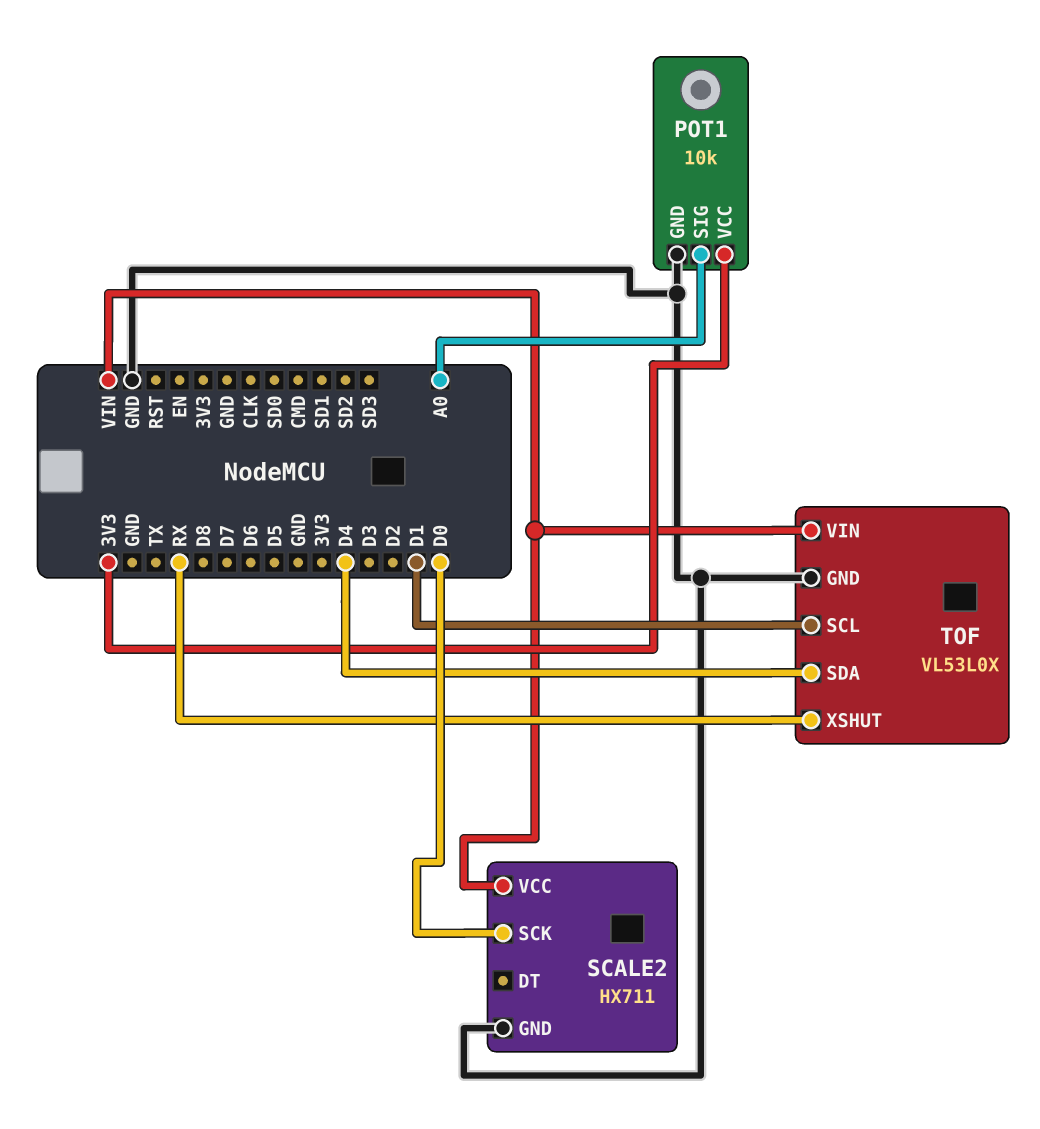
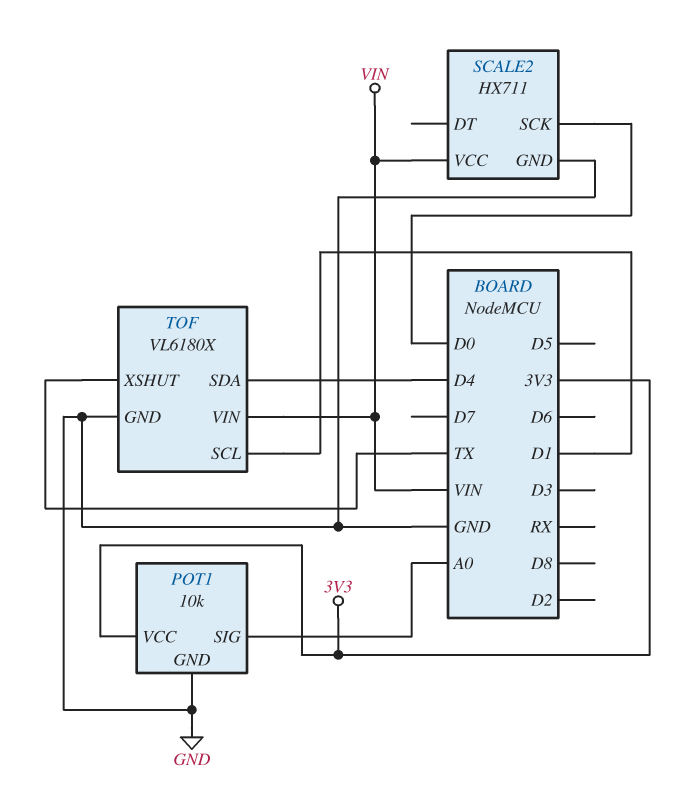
TOF: VL53L0X -> VL6180X
TOF pin XSHUT: RX -> TX

